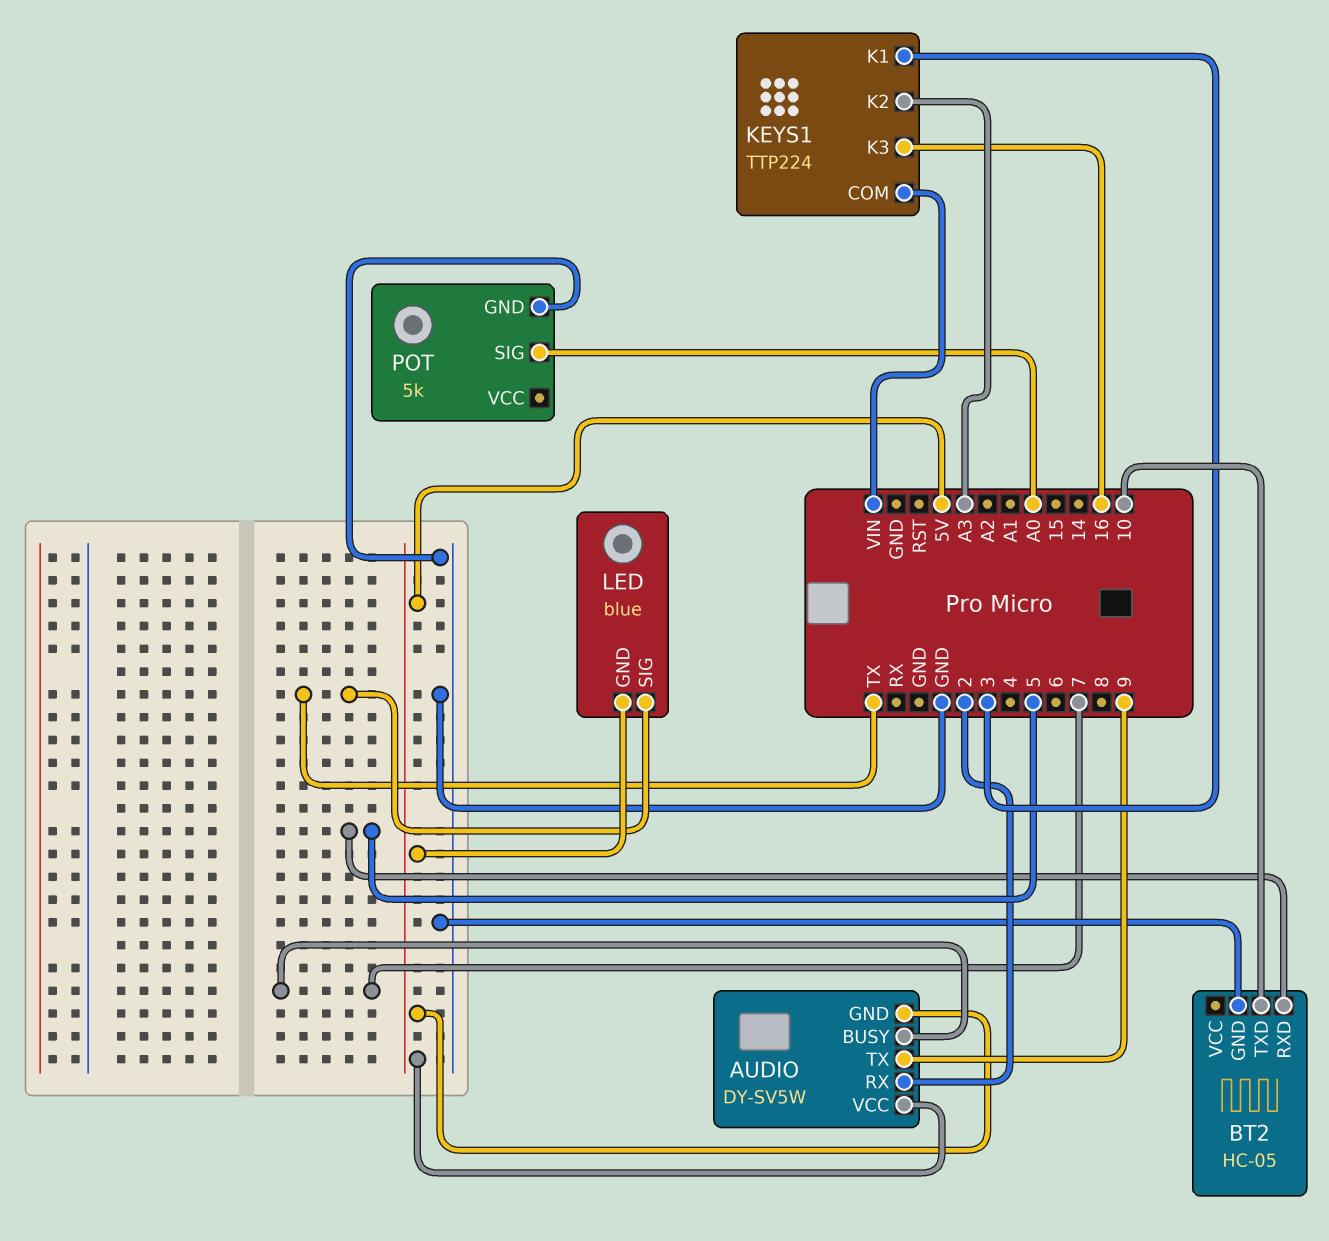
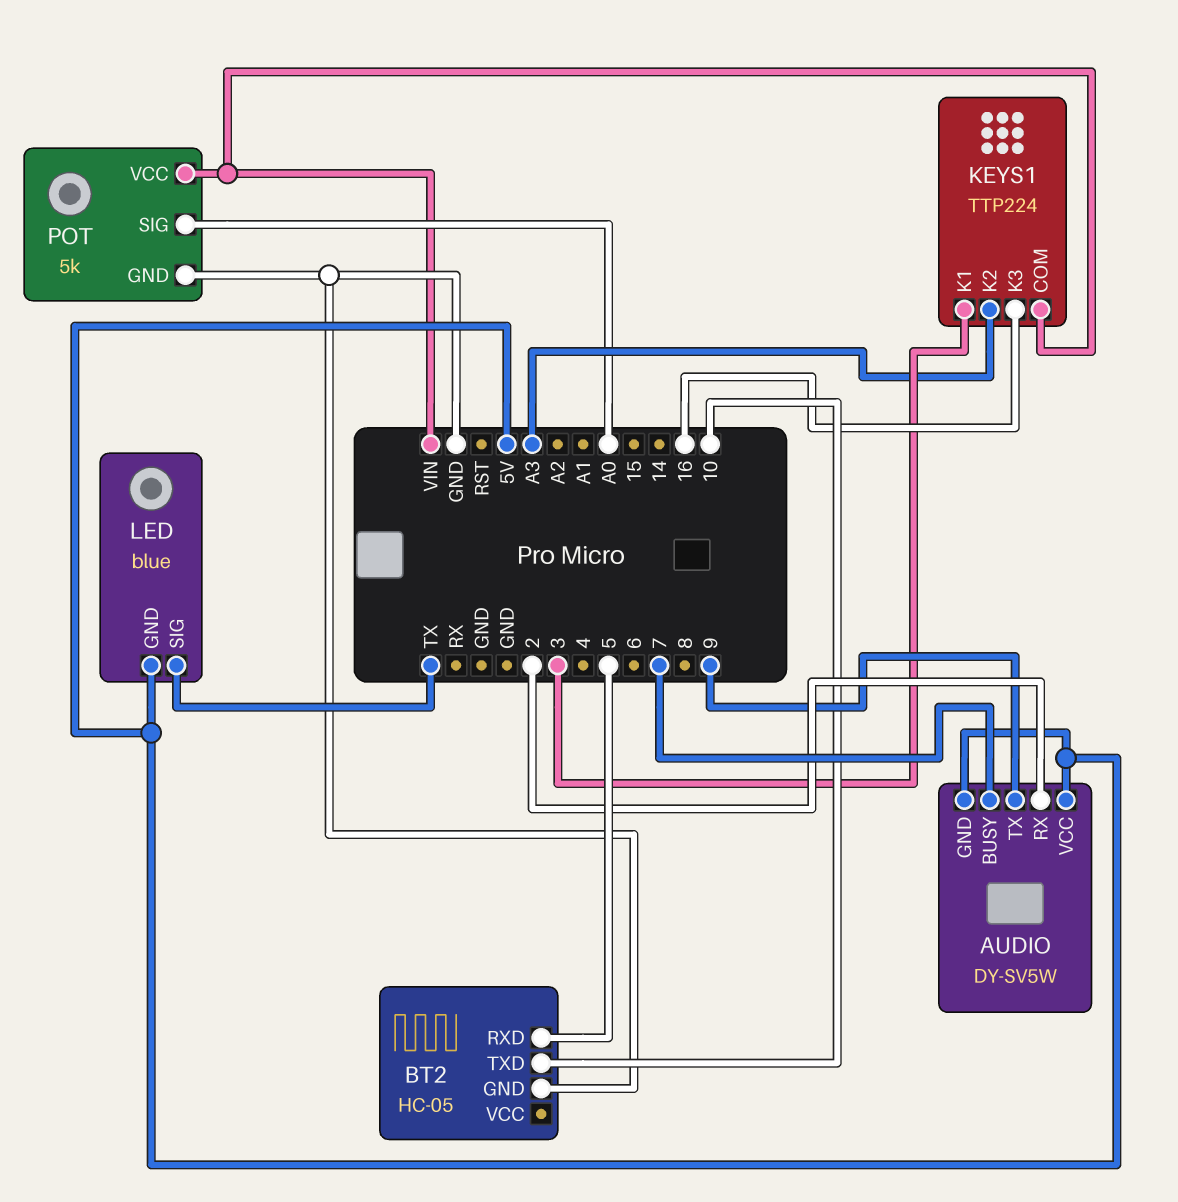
POT pin VCC: none -> VIN

